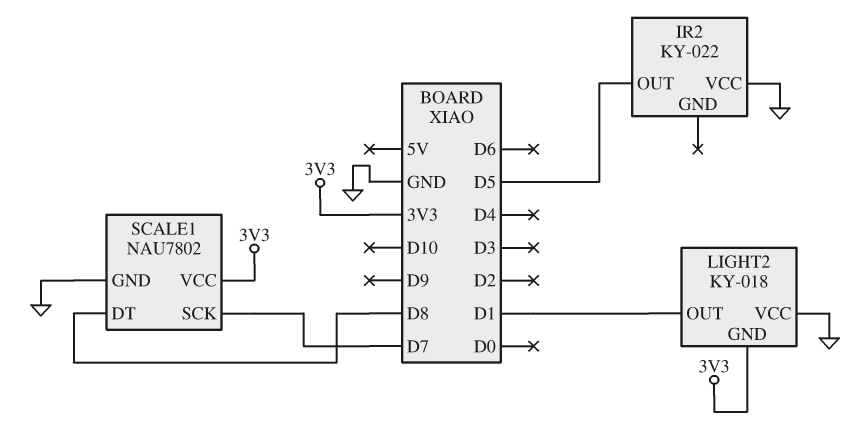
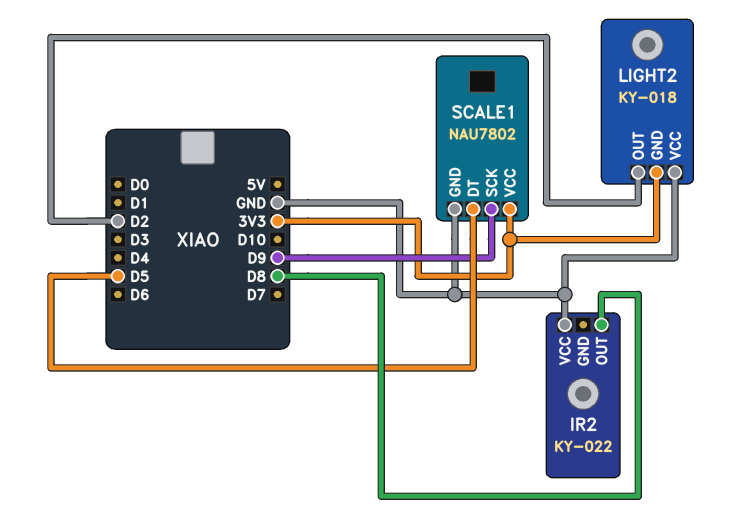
IR2 pin OUT: D5 -> D8
LIGHT2 pin OUT: D1 -> D2
SCALE1 pin DT: D8 -> D5
SCALE1 pin SCK: D7 -> D9

